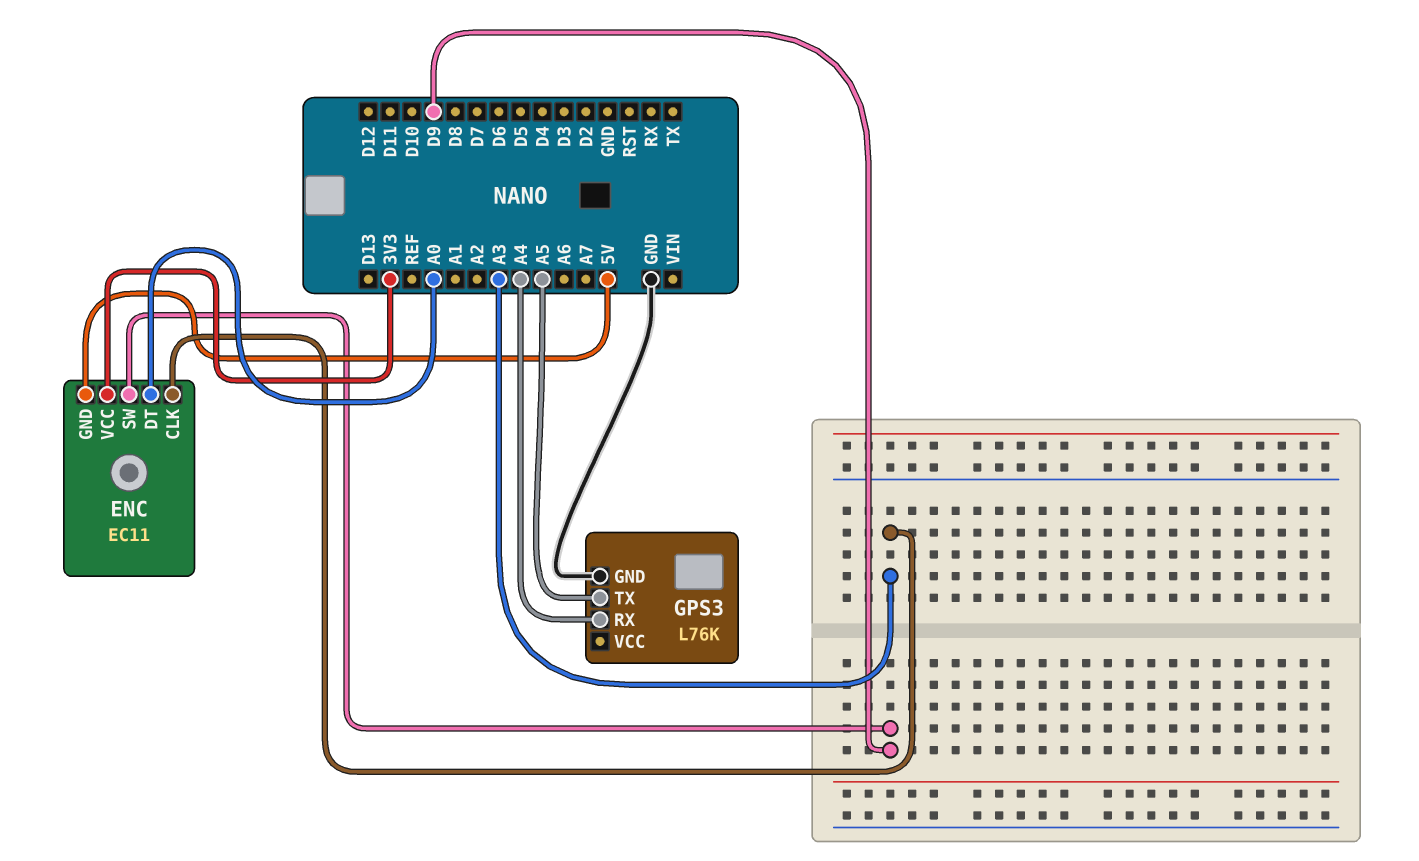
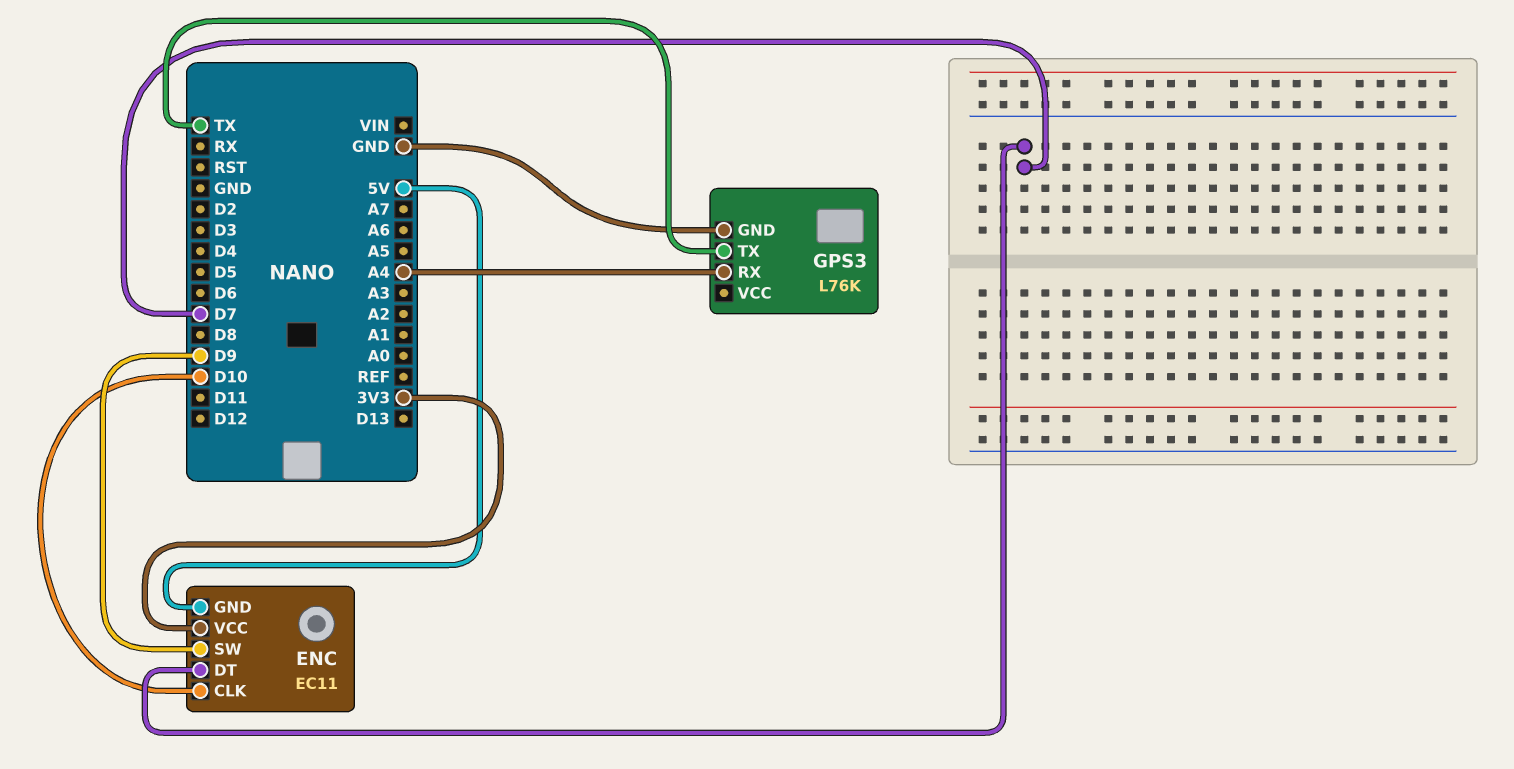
ENC pin CLK: A3 -> D10
ENC pin DT: A0 -> D7
GPS3 pin TX: A5 -> TX

